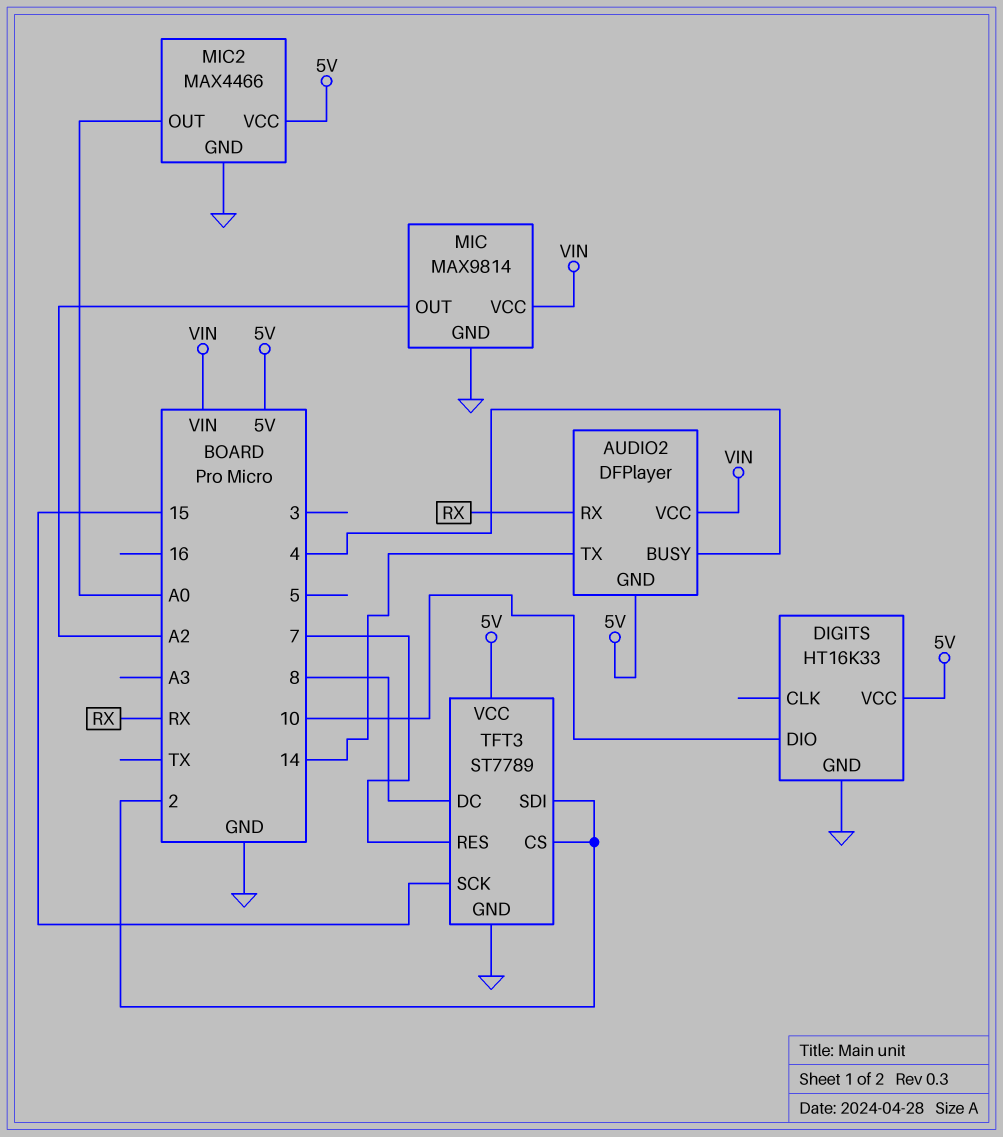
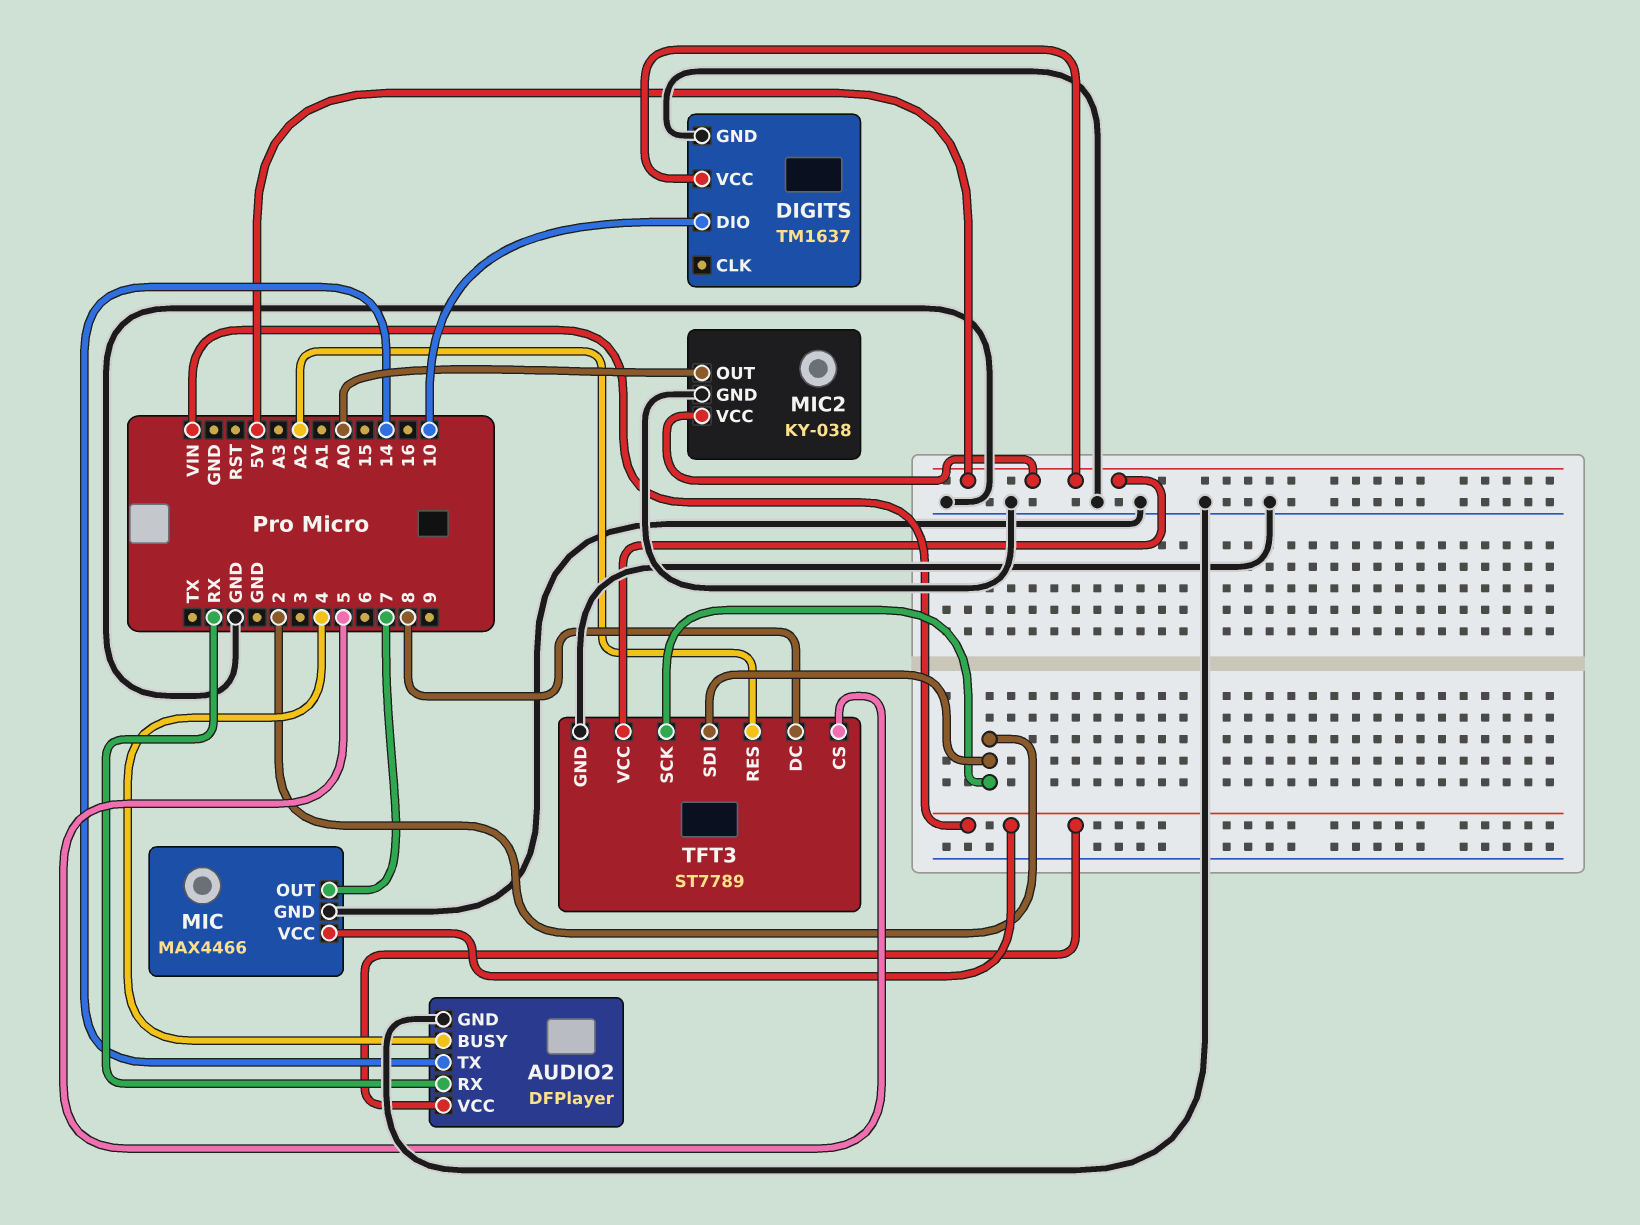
AUDIO2 pin GND: 5V -> GND
DIGITS: HT16K33 -> TM1637
MIC: MAX9814 -> MAX4466
MIC pin OUT: A2 -> 7
MIC2: MAX4466 -> KY-038
TFT3 pin CS: 2 -> 5
TFT3 pin RES: 7 -> A2
TFT3 pin SCK: 15 -> 2

